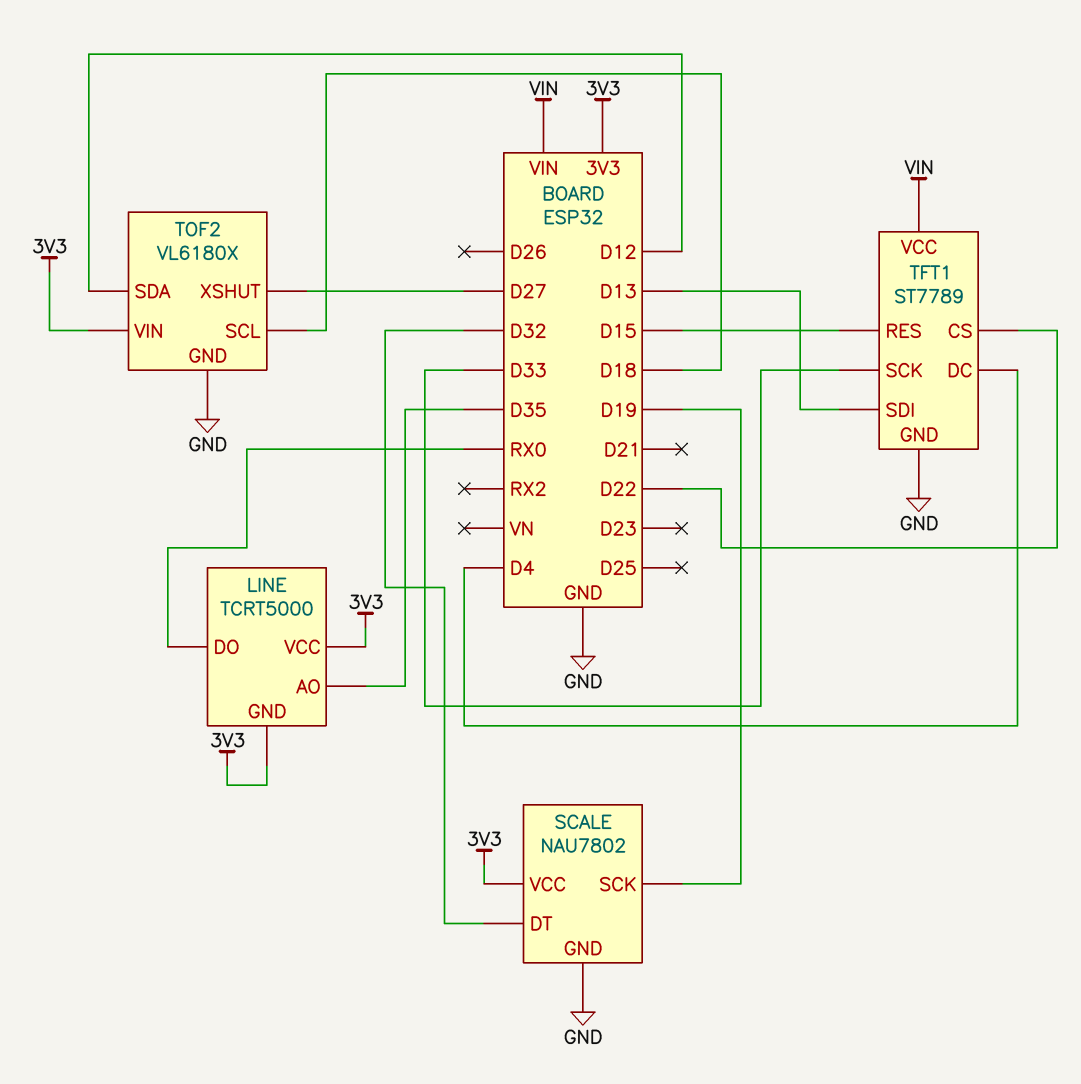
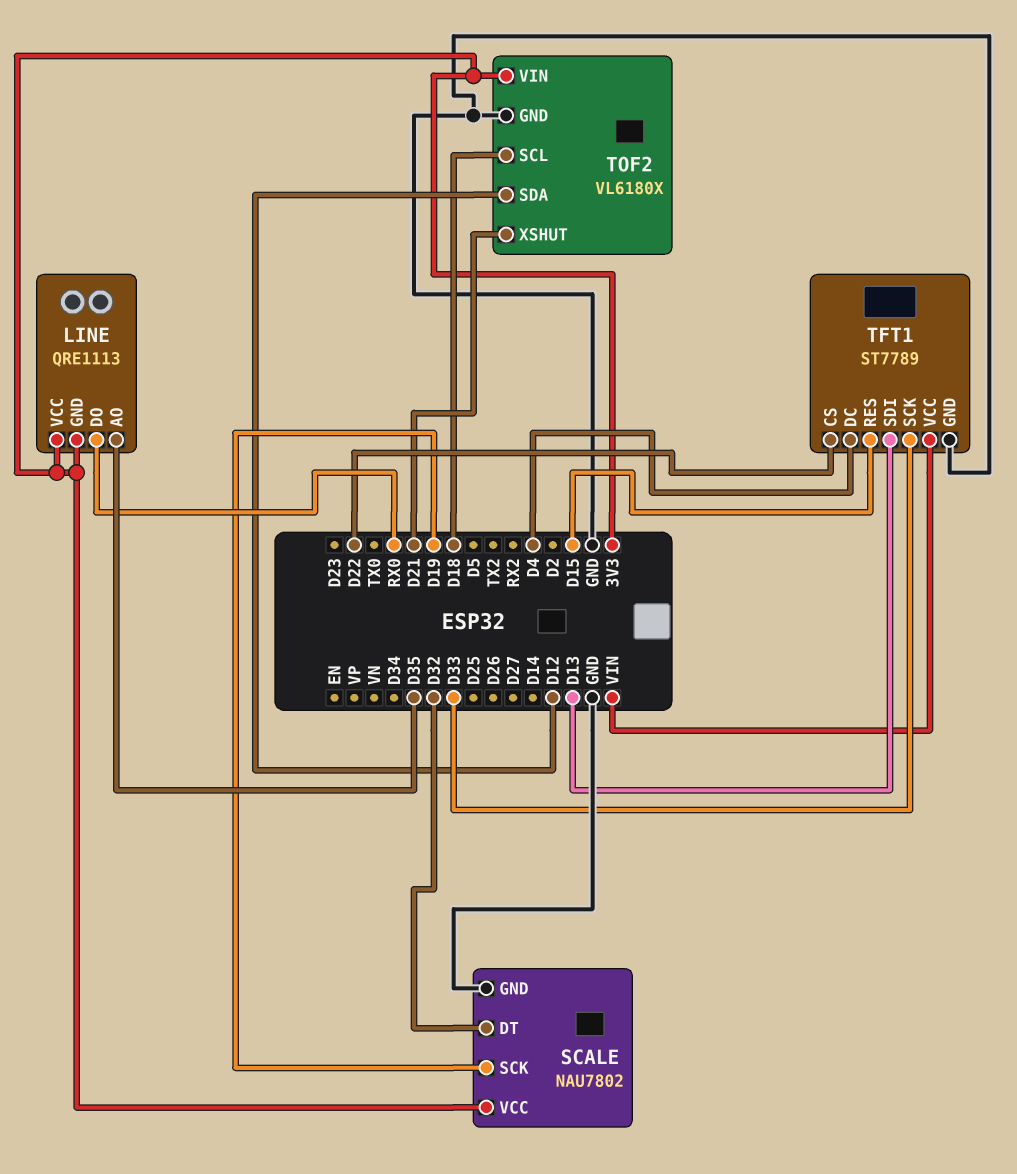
LINE: TCRT5000 -> QRE1113
TOF2 pin XSHUT: D27 -> D21

